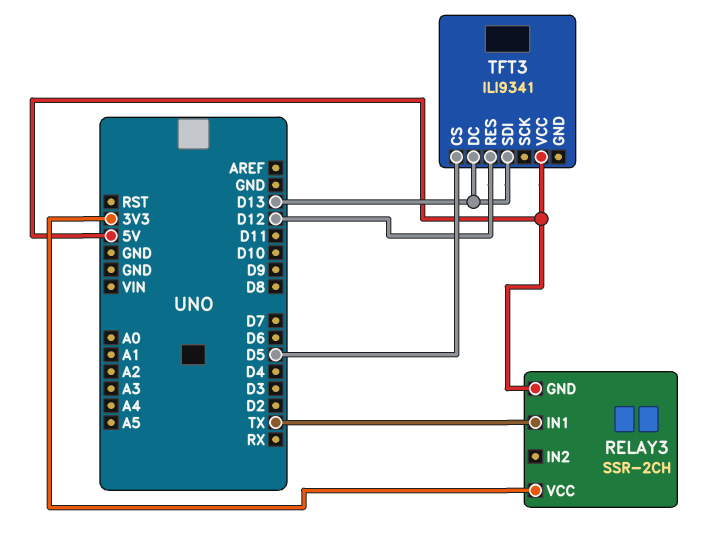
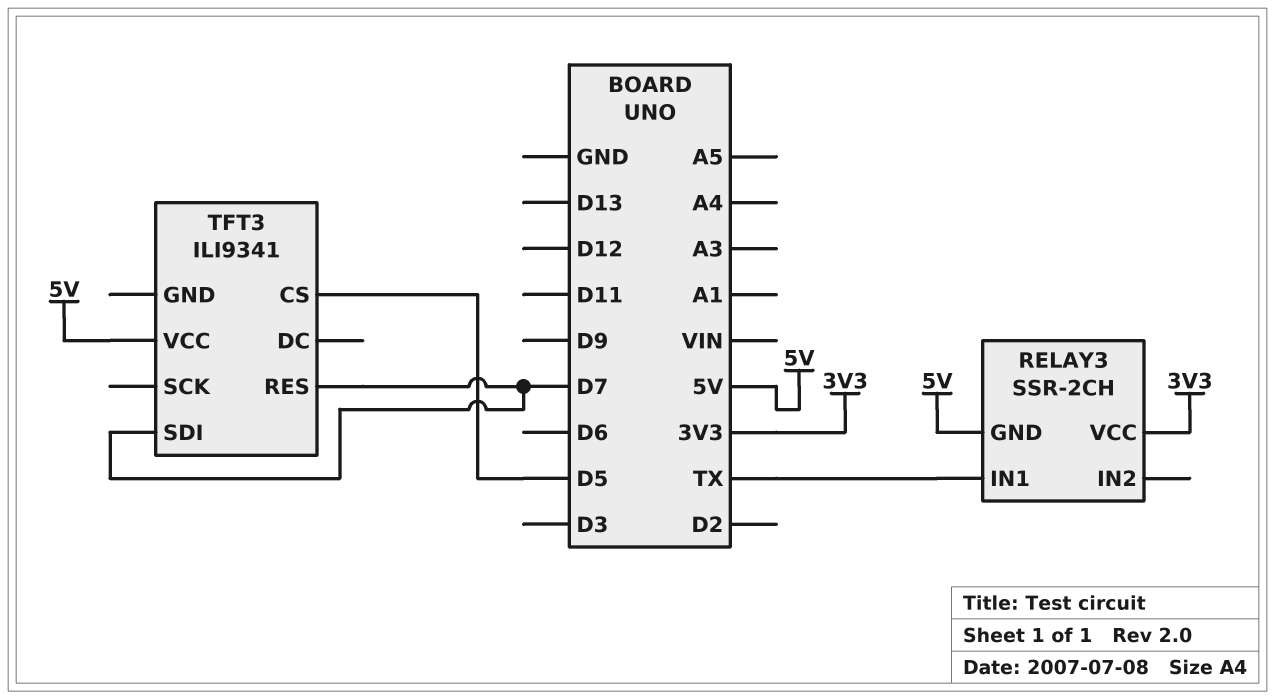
TFT3 pin DC: D13 -> none
TFT3 pin RES: D12 -> D7
TFT3 pin SDI: D13 -> D7

